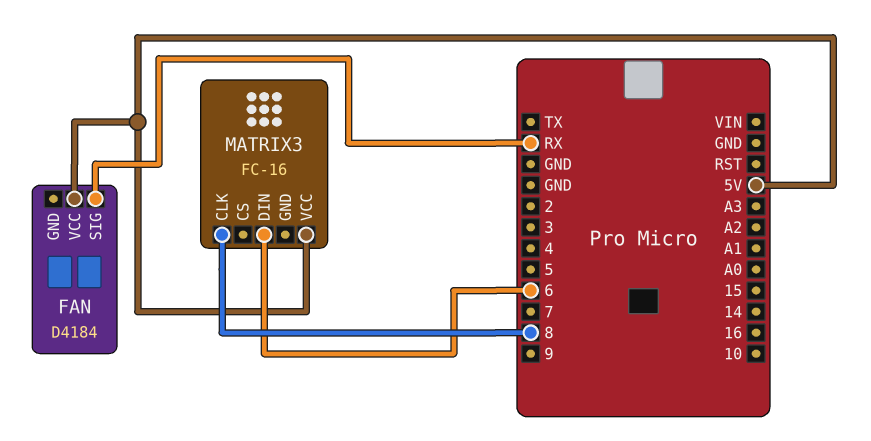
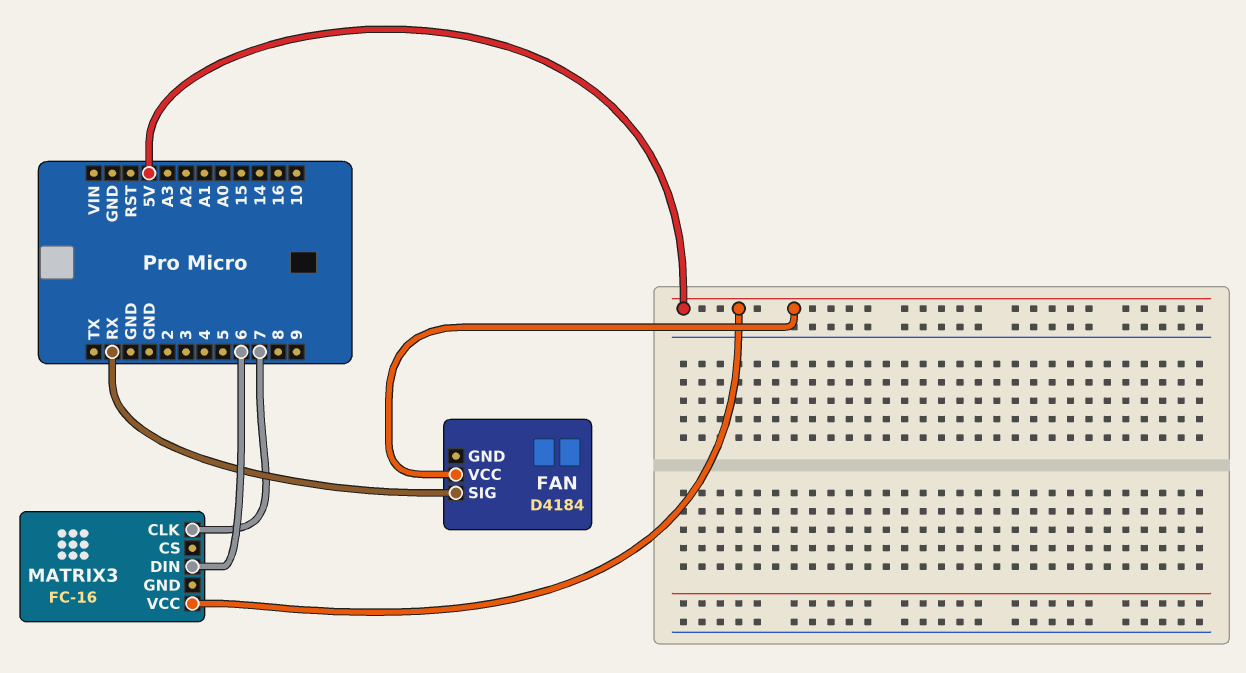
MATRIX3 pin CLK: 8 -> 7

